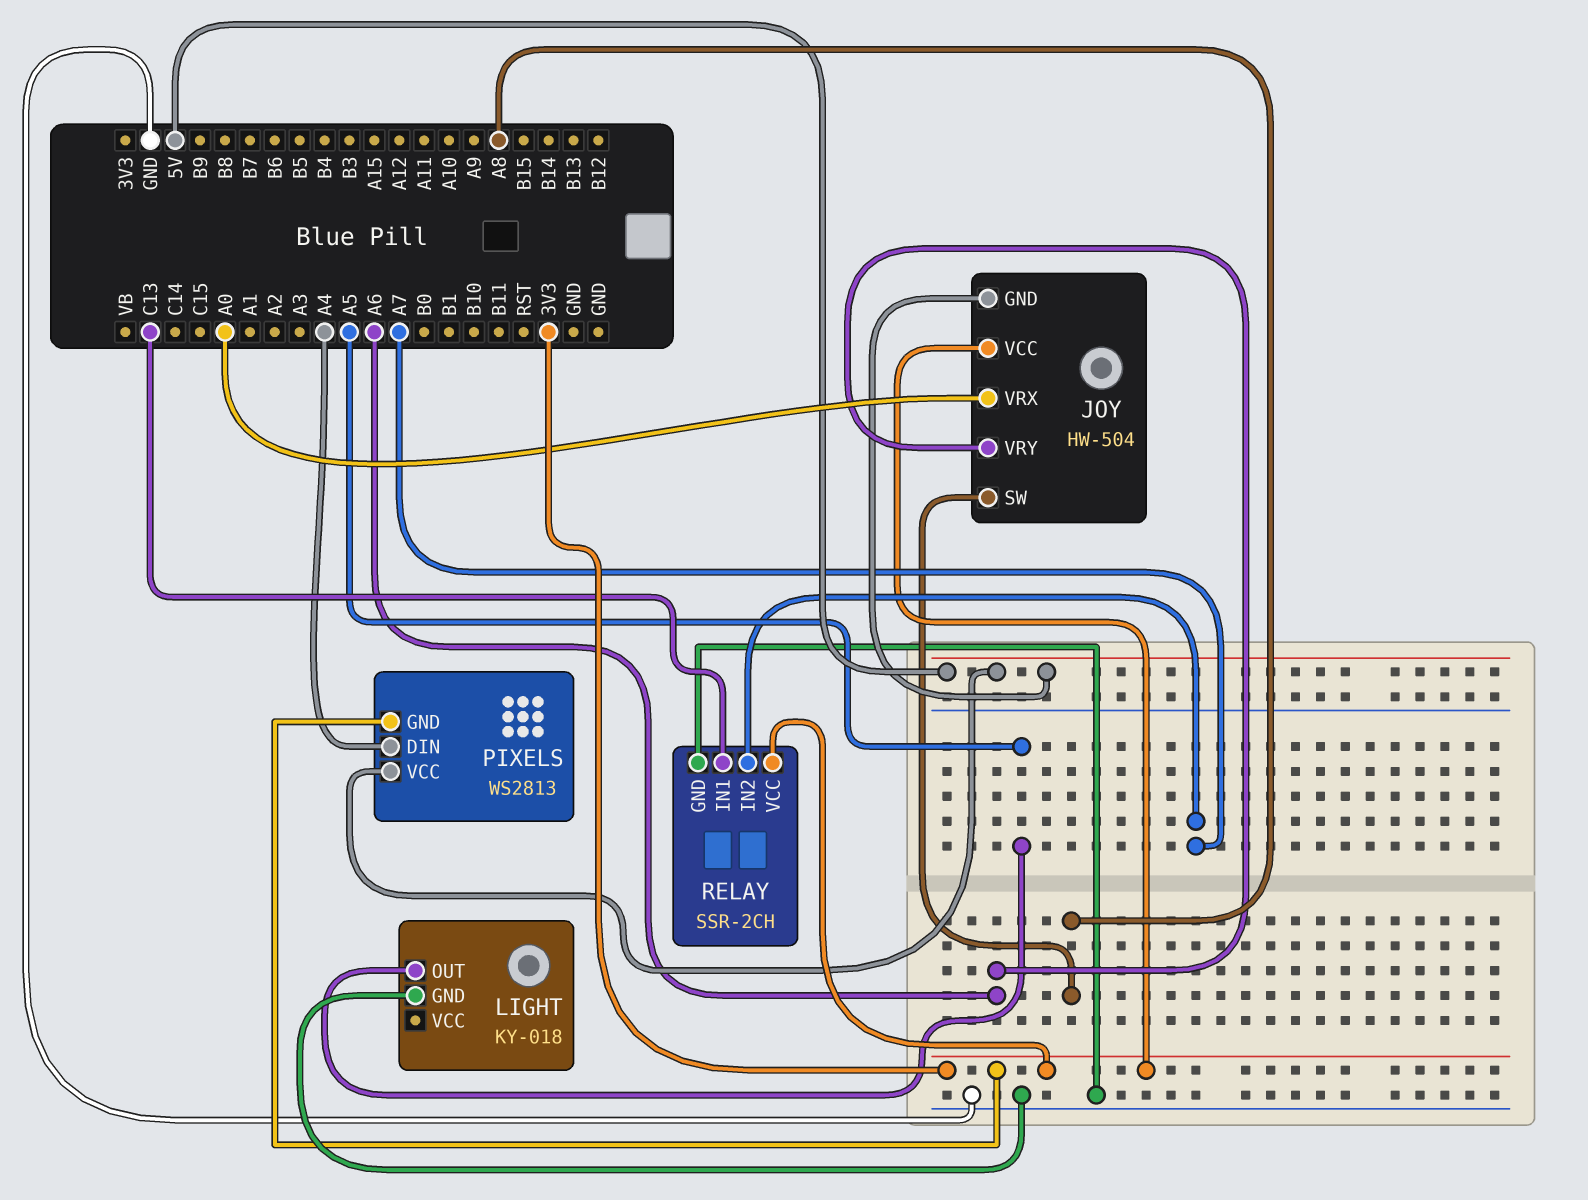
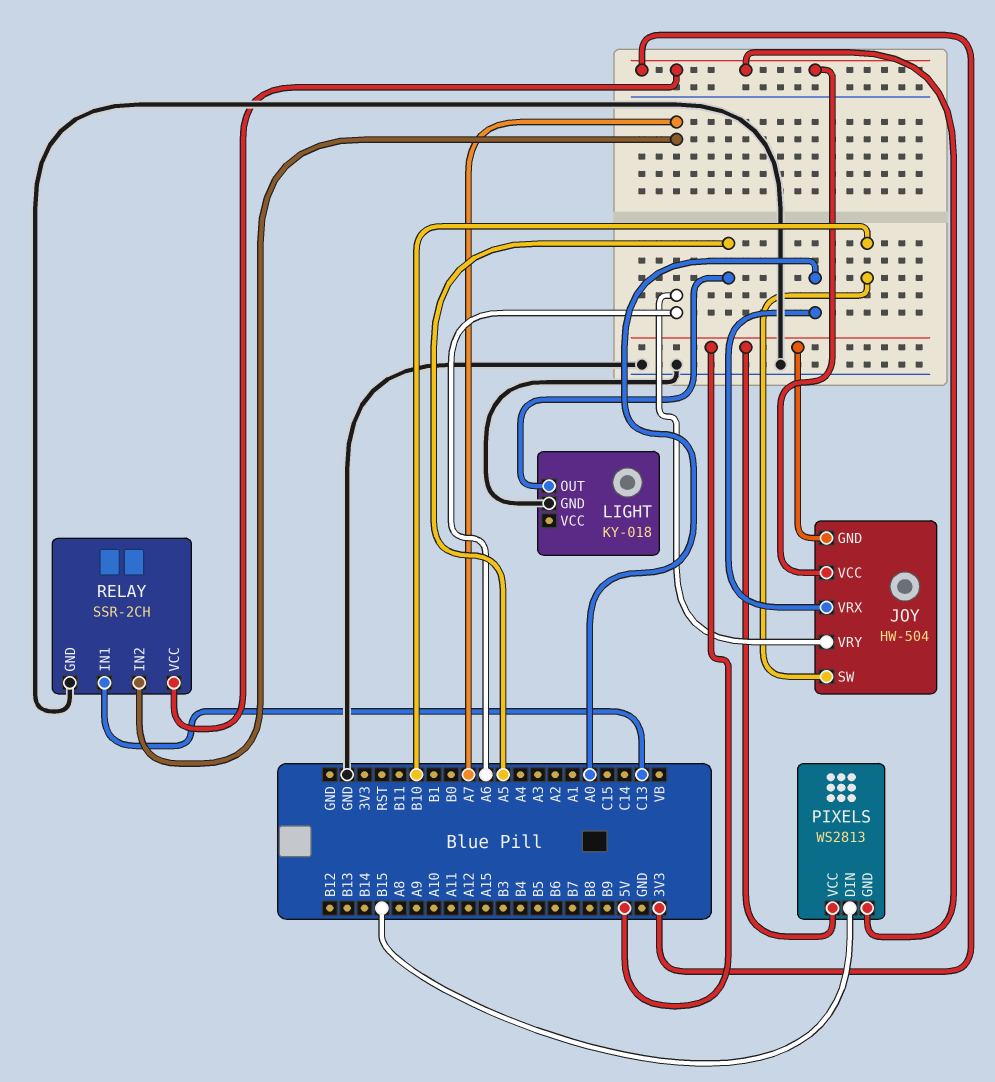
JOY pin SW: A8 -> B10
PIXELS pin DIN: A4 -> B15

